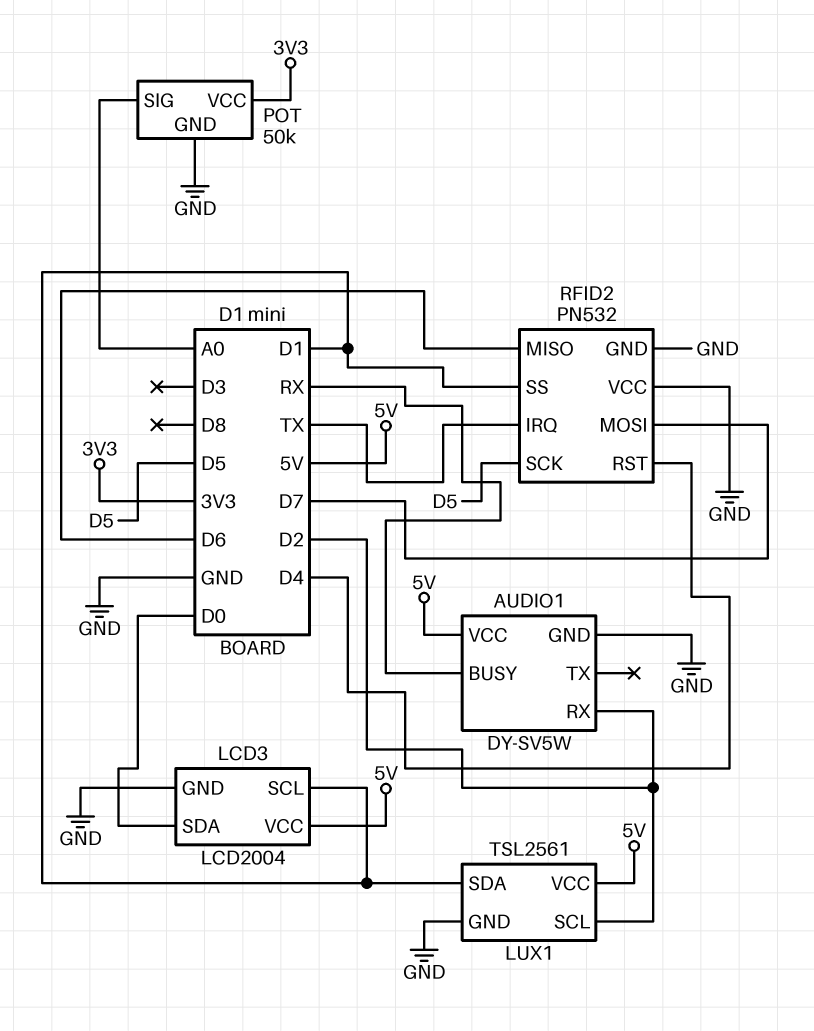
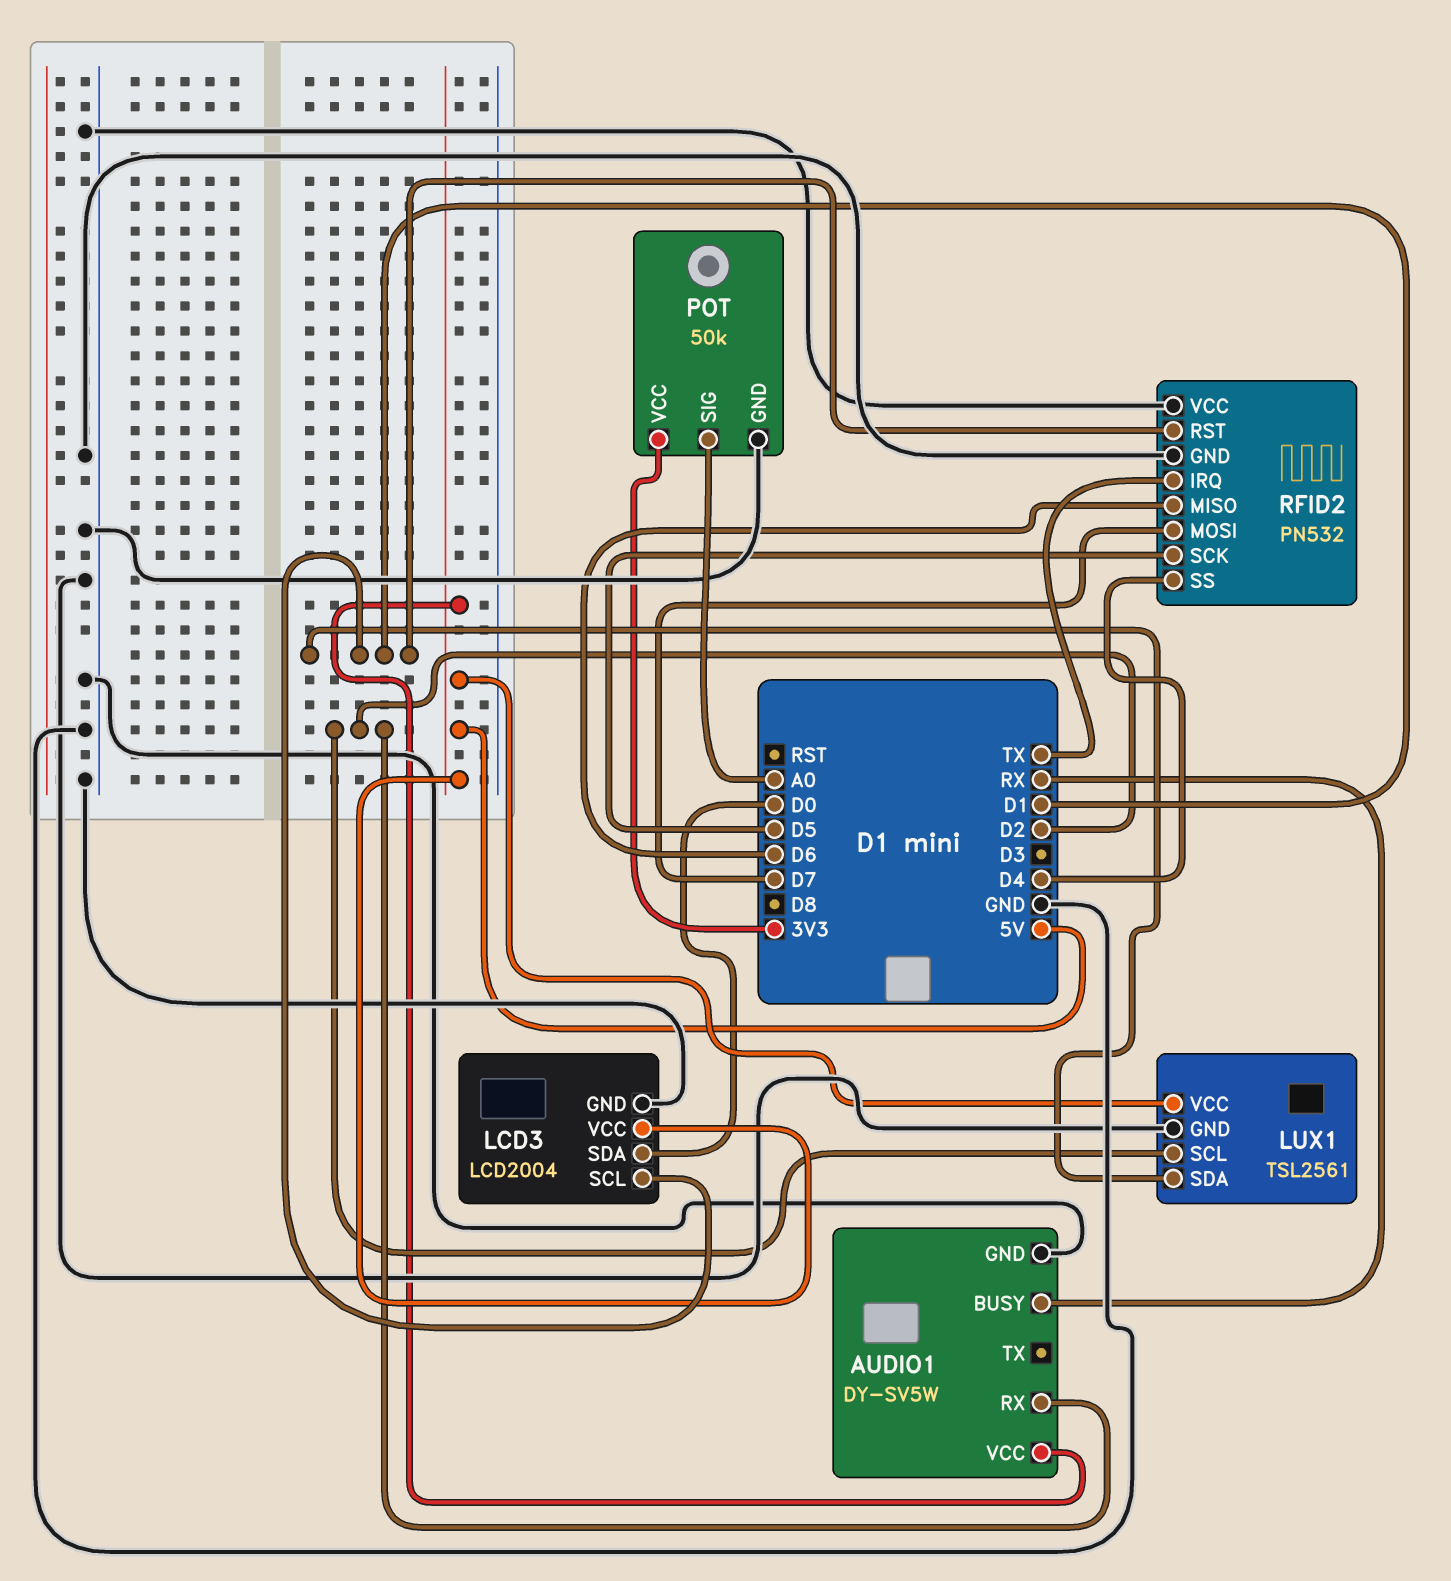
RFID2 pin RST: D4 -> D1
RFID2 pin SS: D1 -> D4

